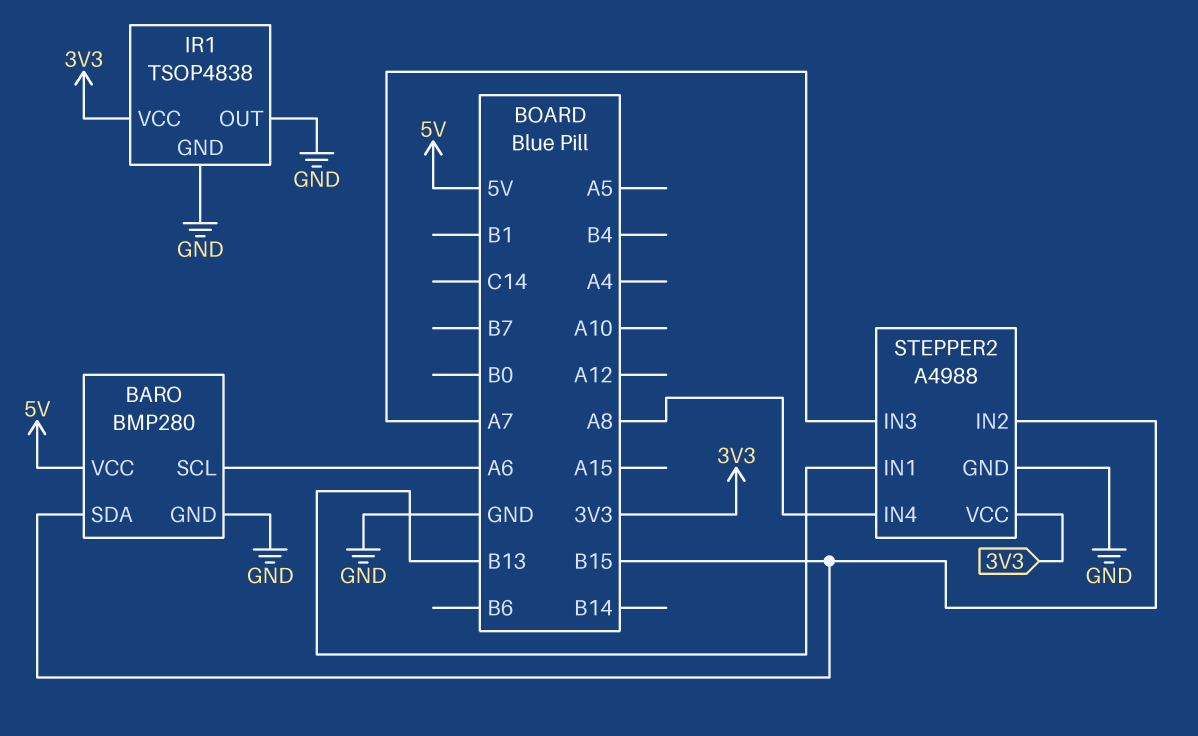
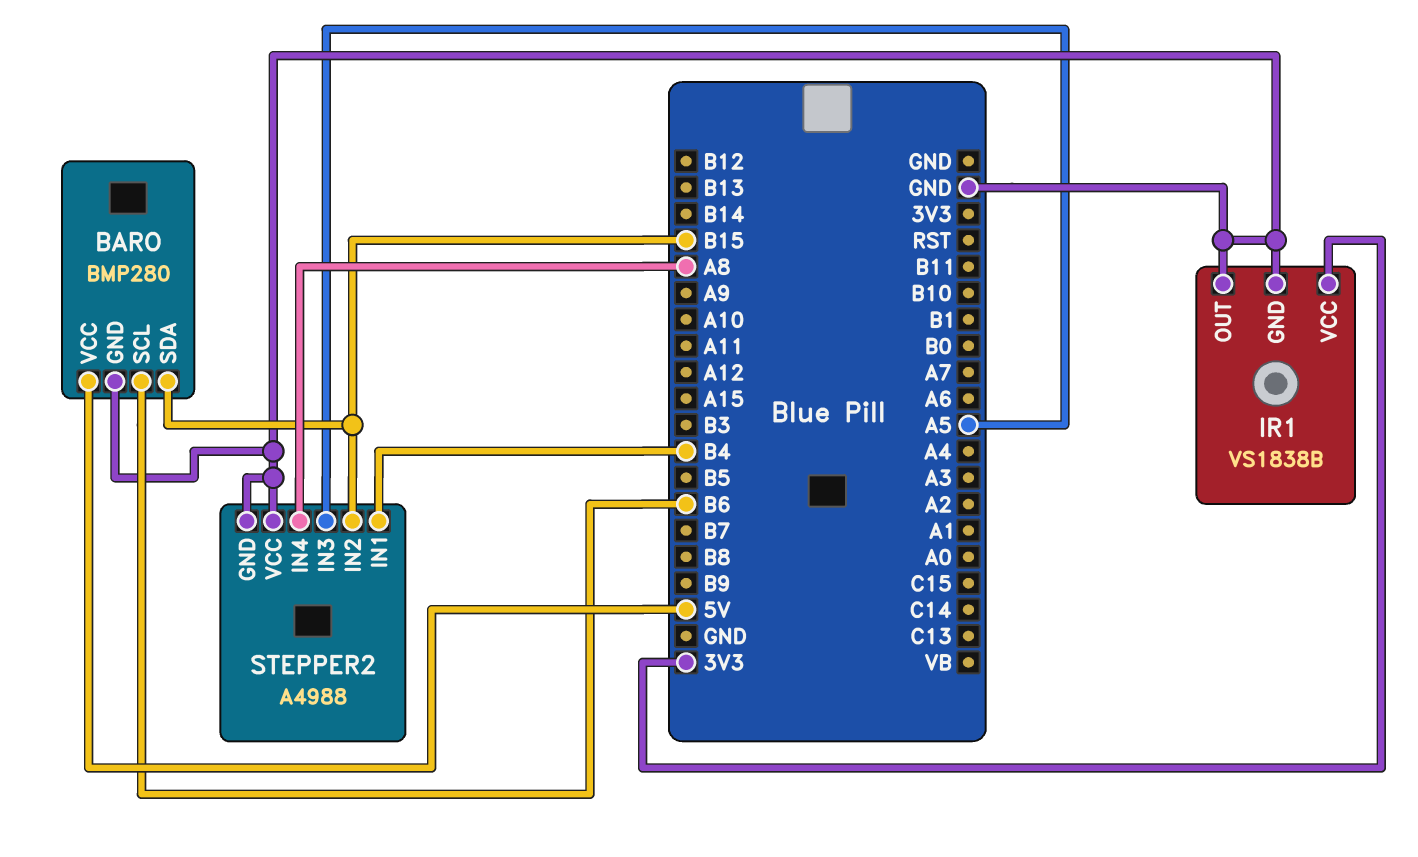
BARO pin SCL: A6 -> B6
IR1: TSOP4838 -> VS1838B
STEPPER2 pin IN1: B13 -> B4
STEPPER2 pin IN3: A7 -> A5
STEPPER2 pin VCC: 3V3 -> GND

